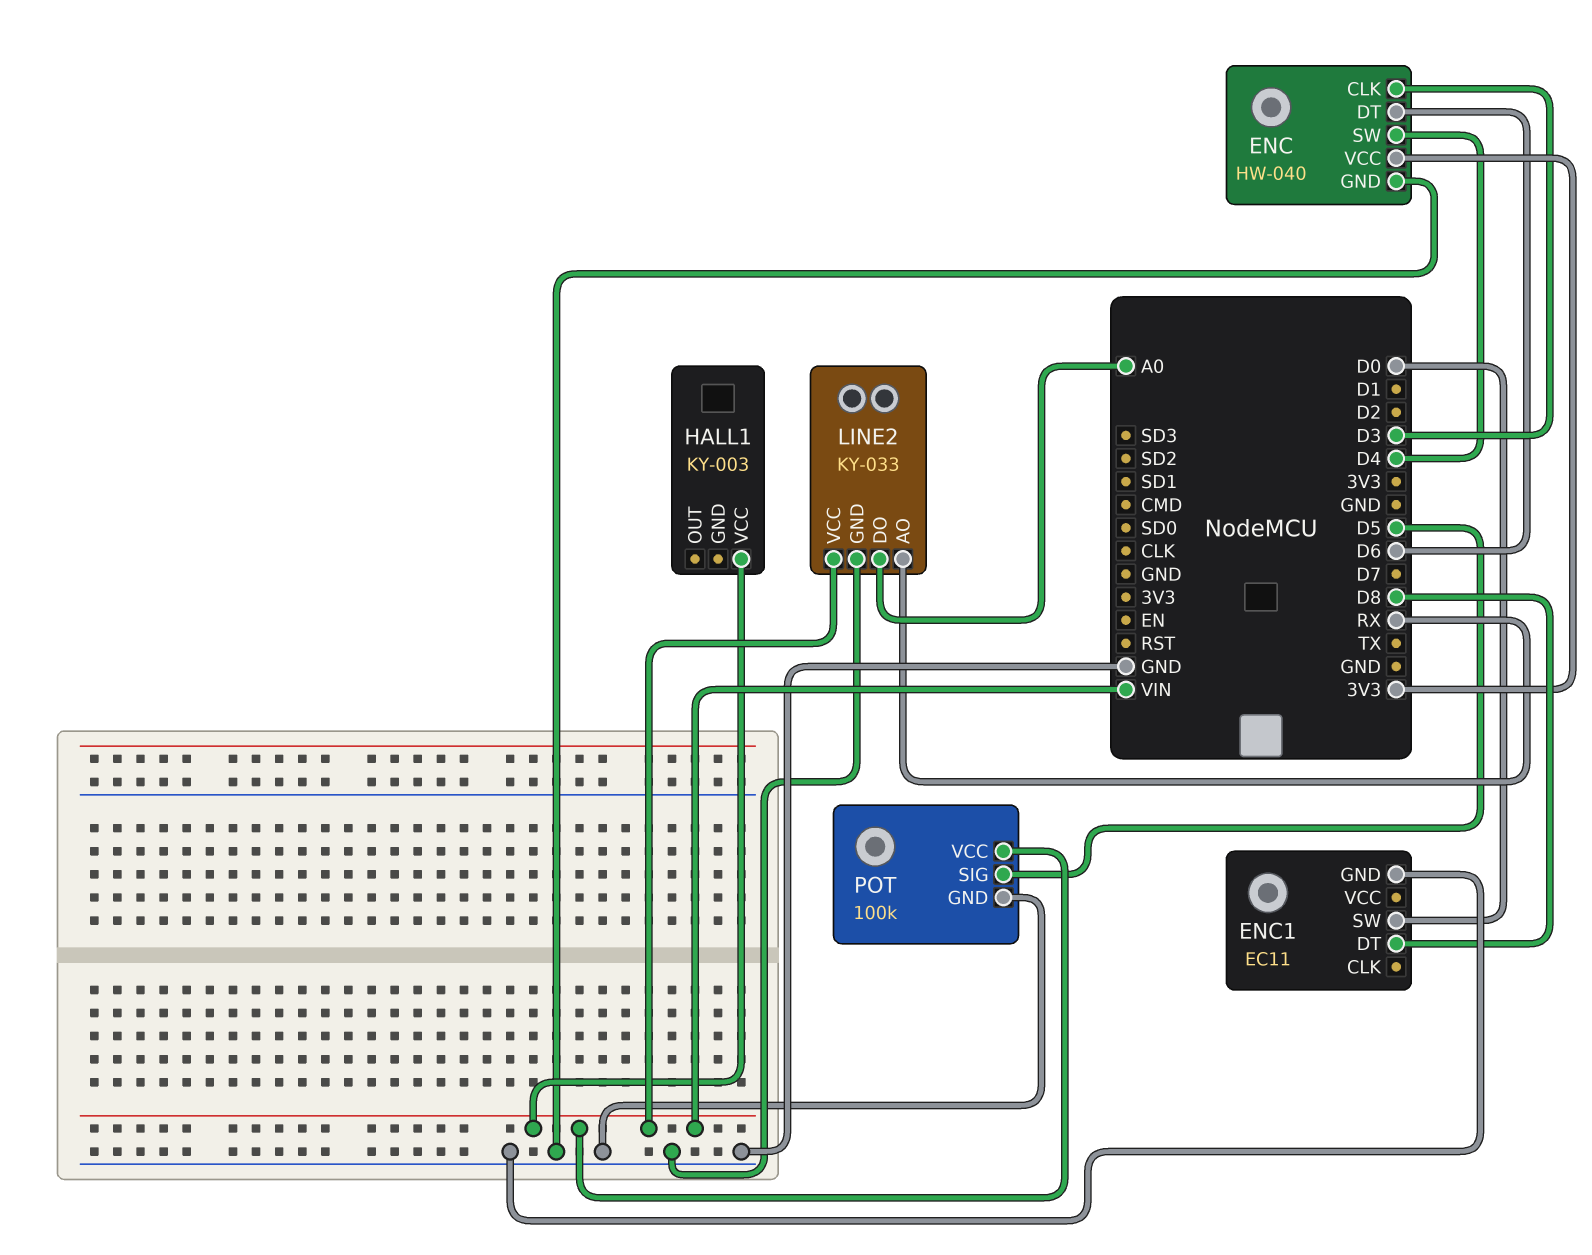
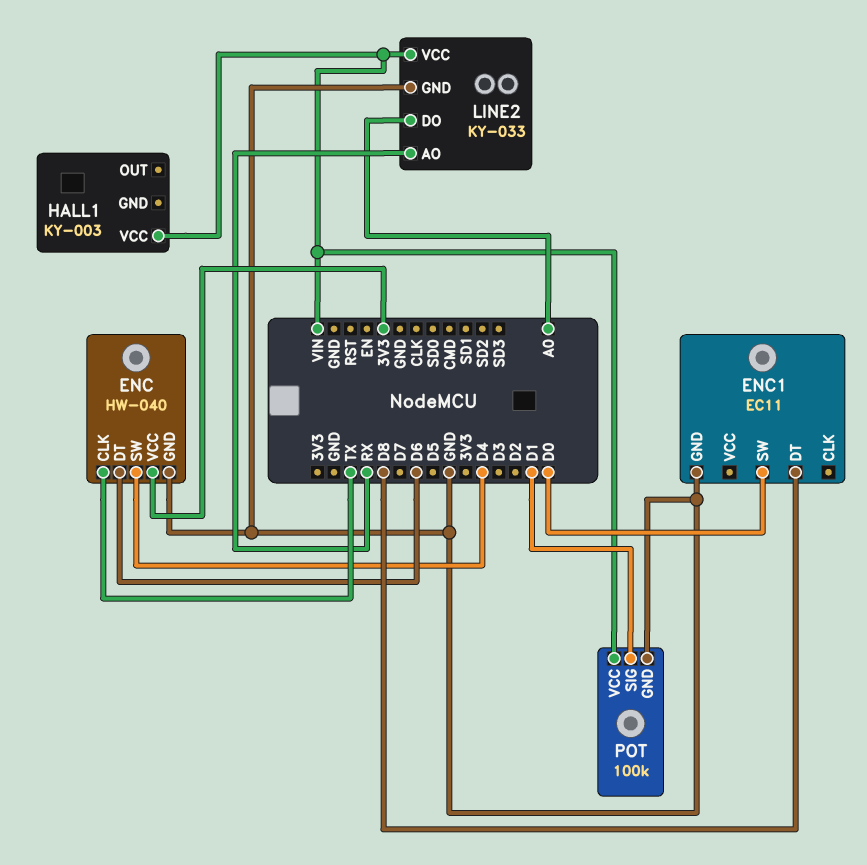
ENC pin CLK: D3 -> TX
POT pin SIG: D5 -> D1

